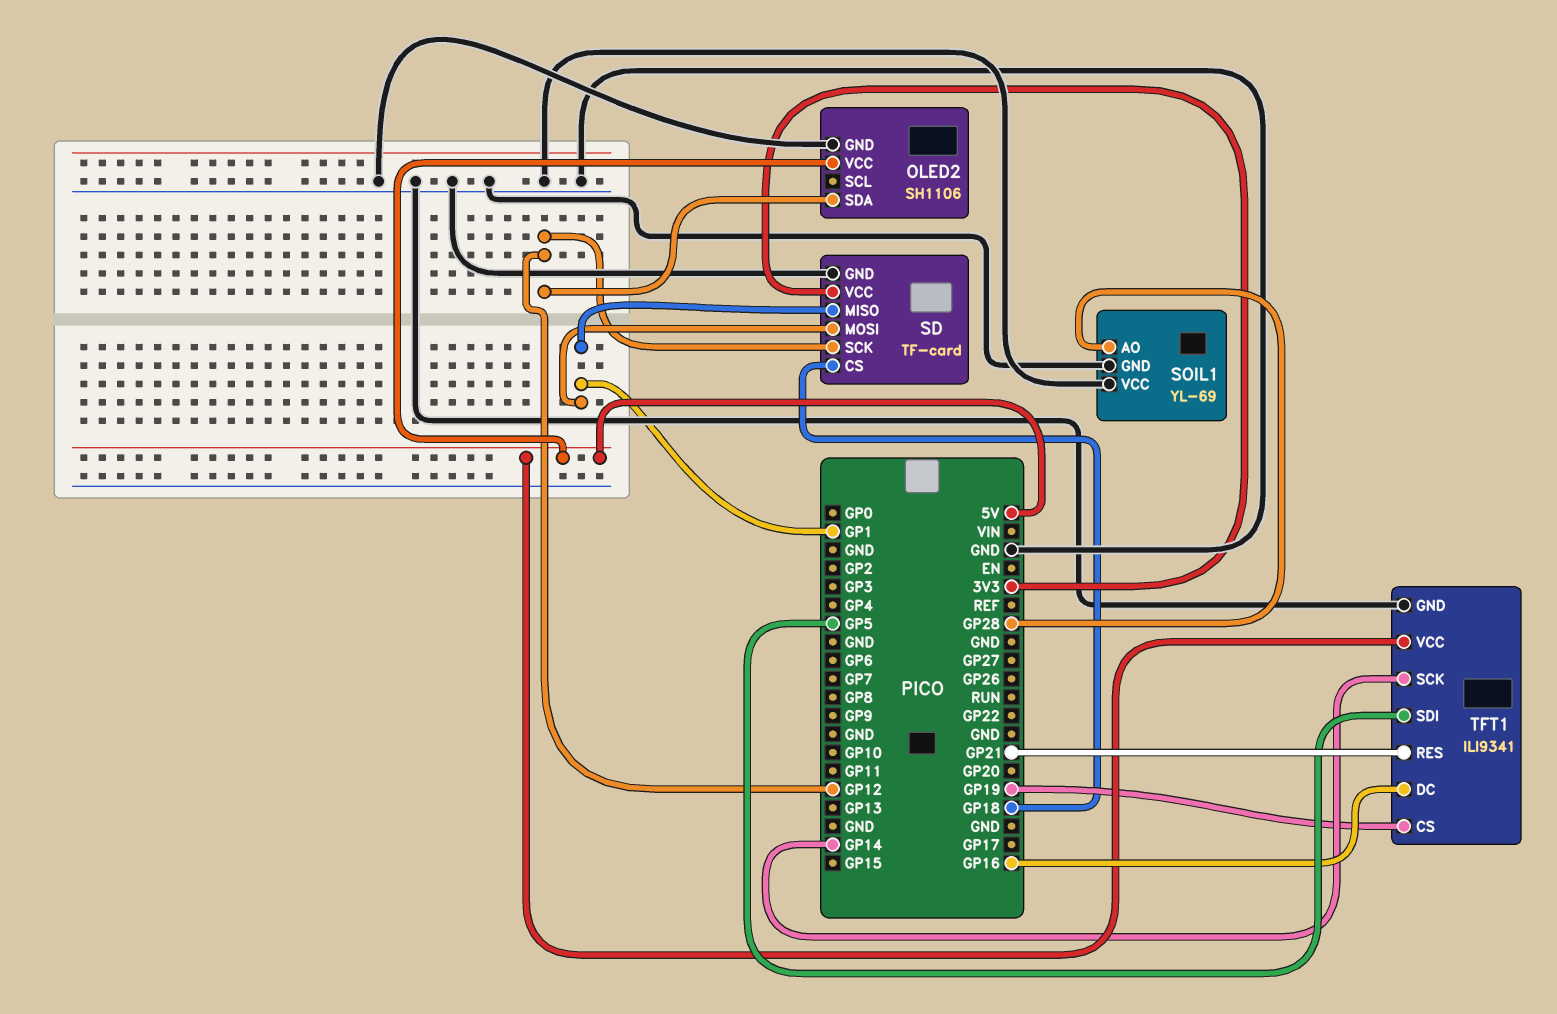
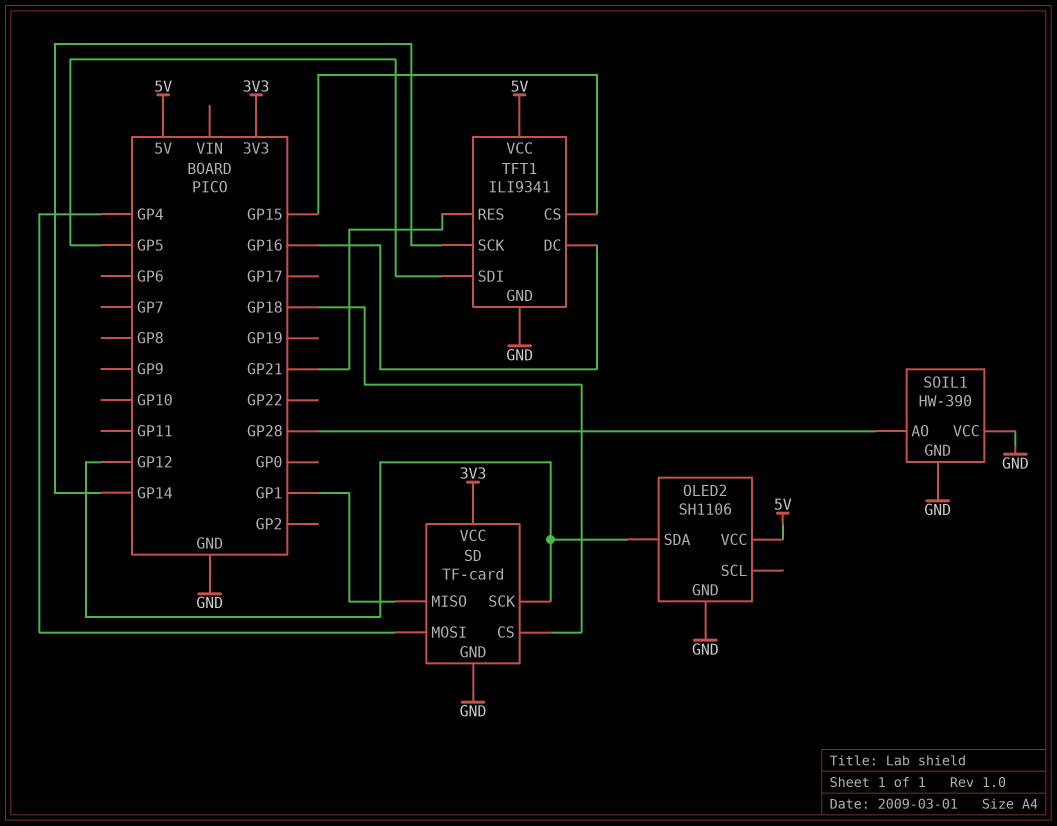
SD pin MOSI: GP1 -> GP4
SOIL1: YL-69 -> HW-390
TFT1 pin CS: GP19 -> GP15

